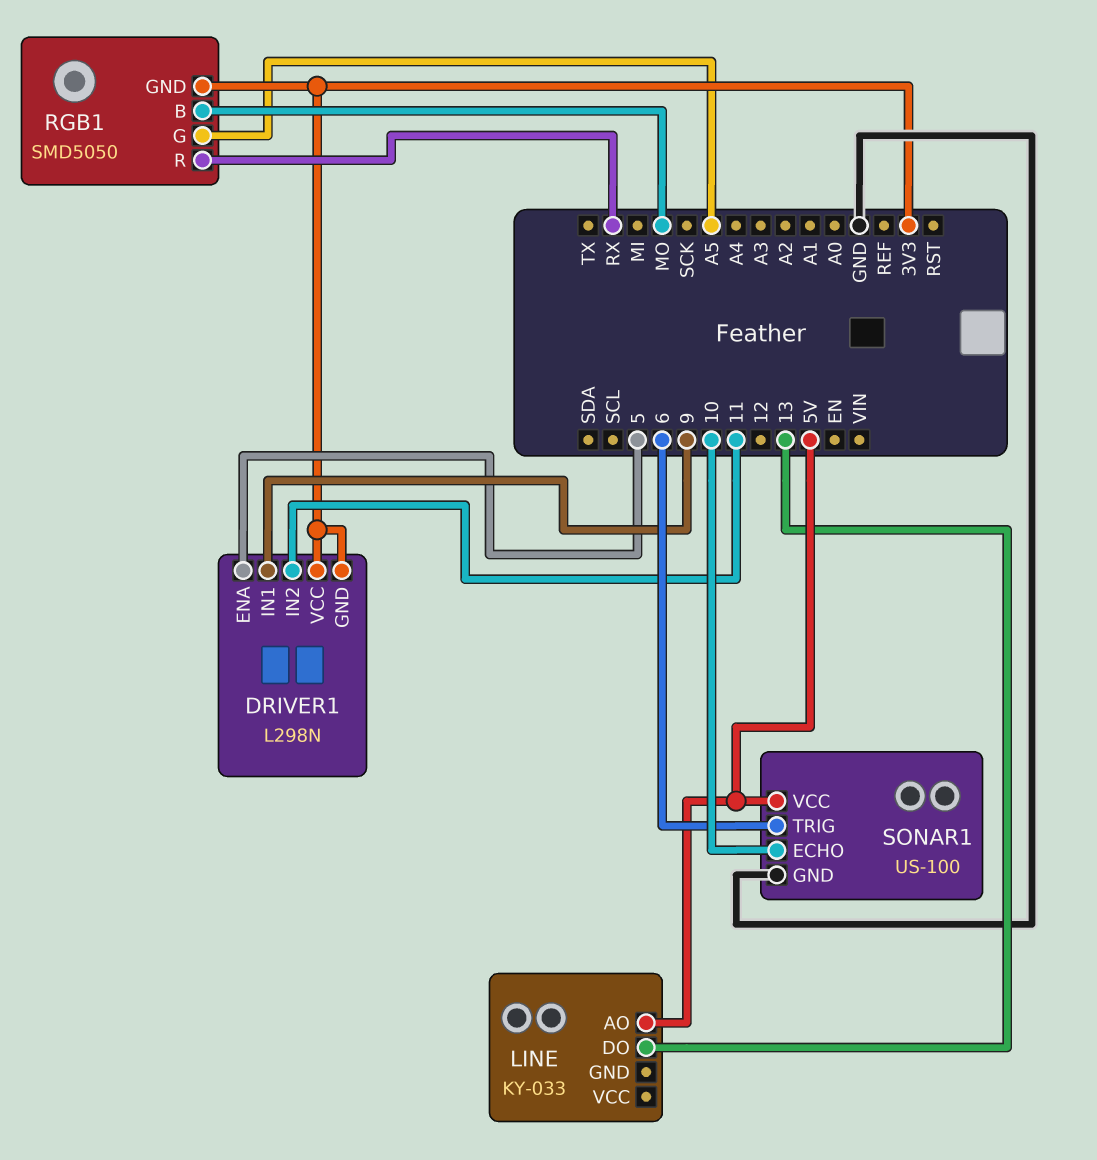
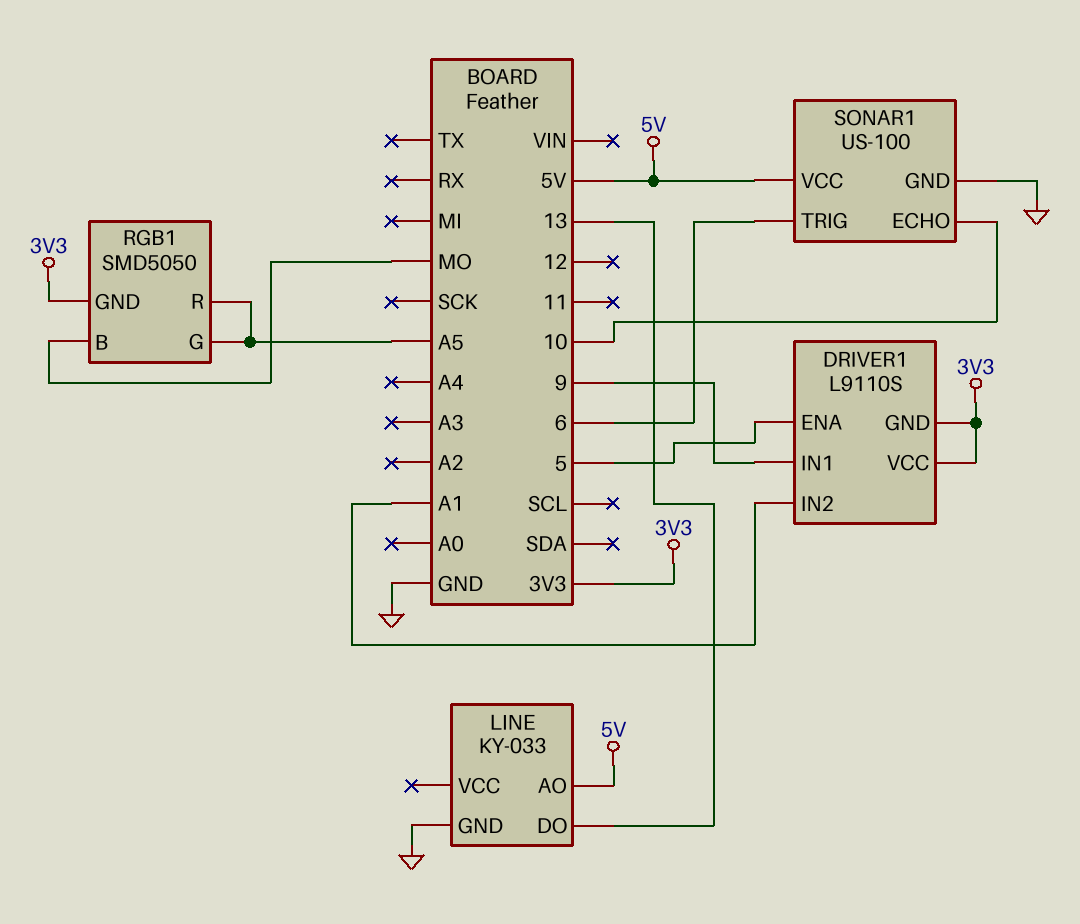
DRIVER1: L298N -> L9110S
DRIVER1 pin IN2: 11 -> A1
LINE pin GND: none -> GND
RGB1 pin R: RX -> A5

